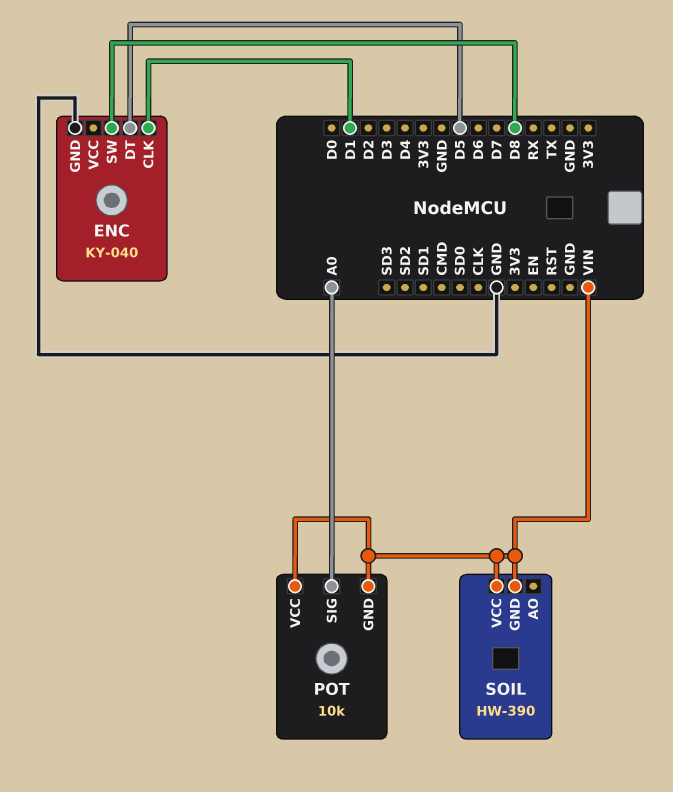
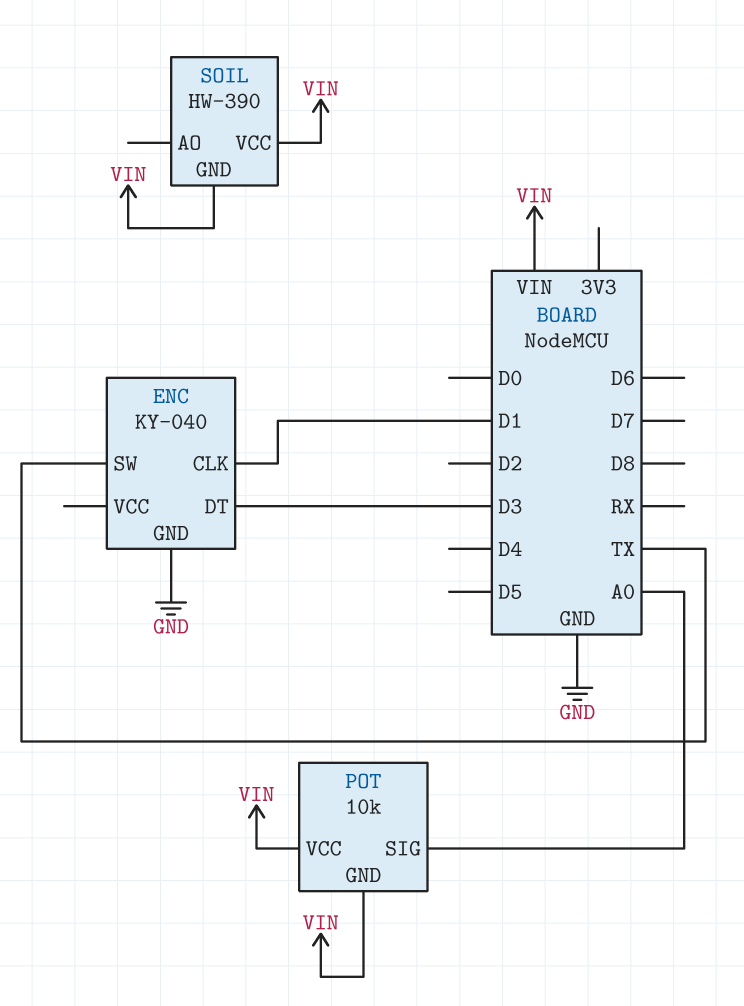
ENC pin DT: D5 -> D3
ENC pin SW: D8 -> TX

